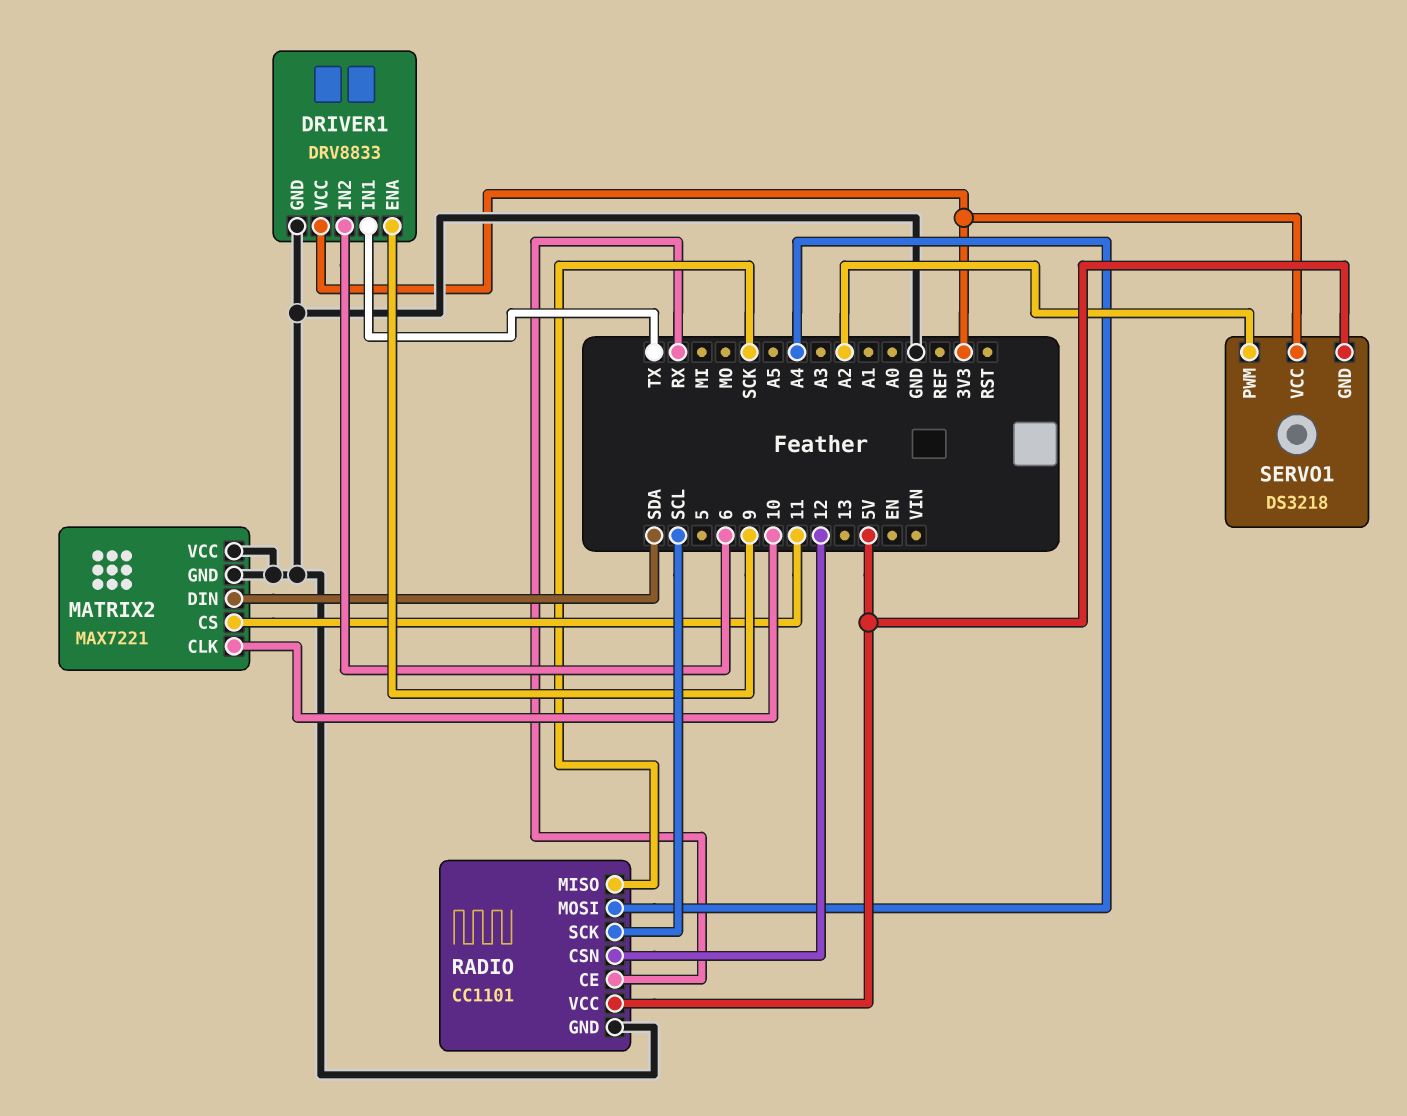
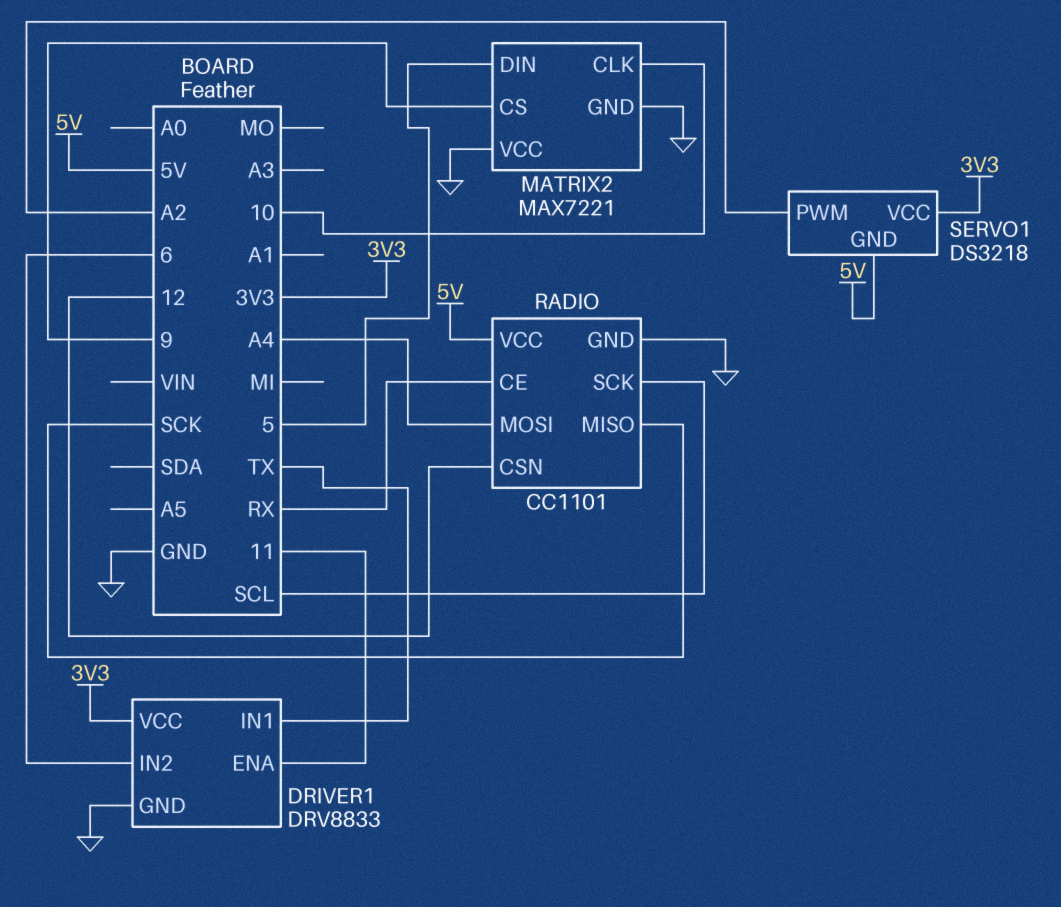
DRIVER1 pin ENA: 9 -> 11
MATRIX2 pin CS: 11 -> 9
MATRIX2 pin DIN: SDA -> 5

